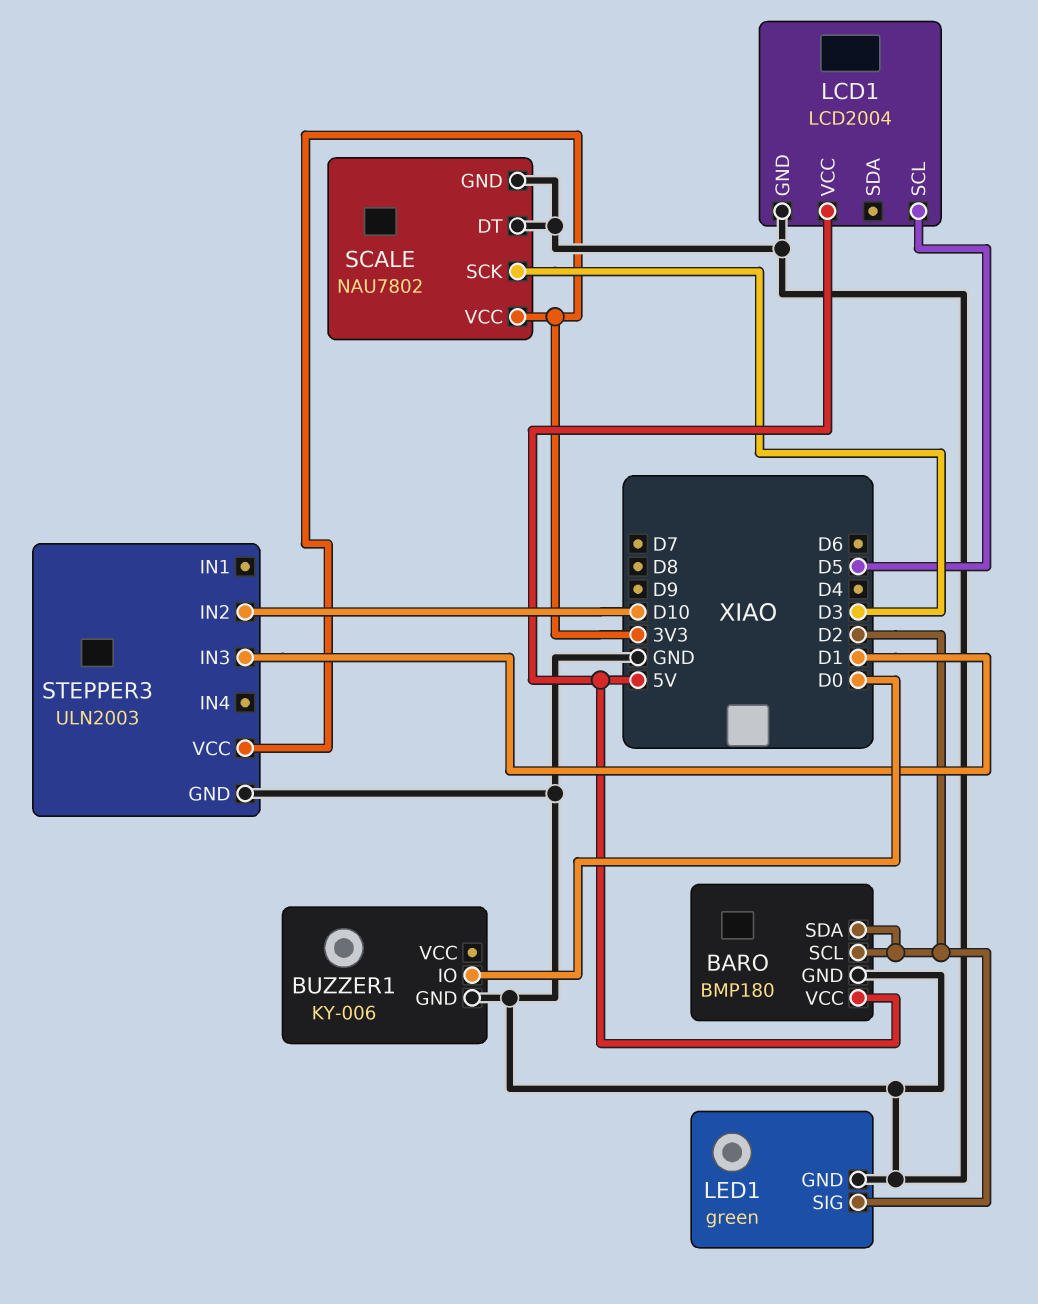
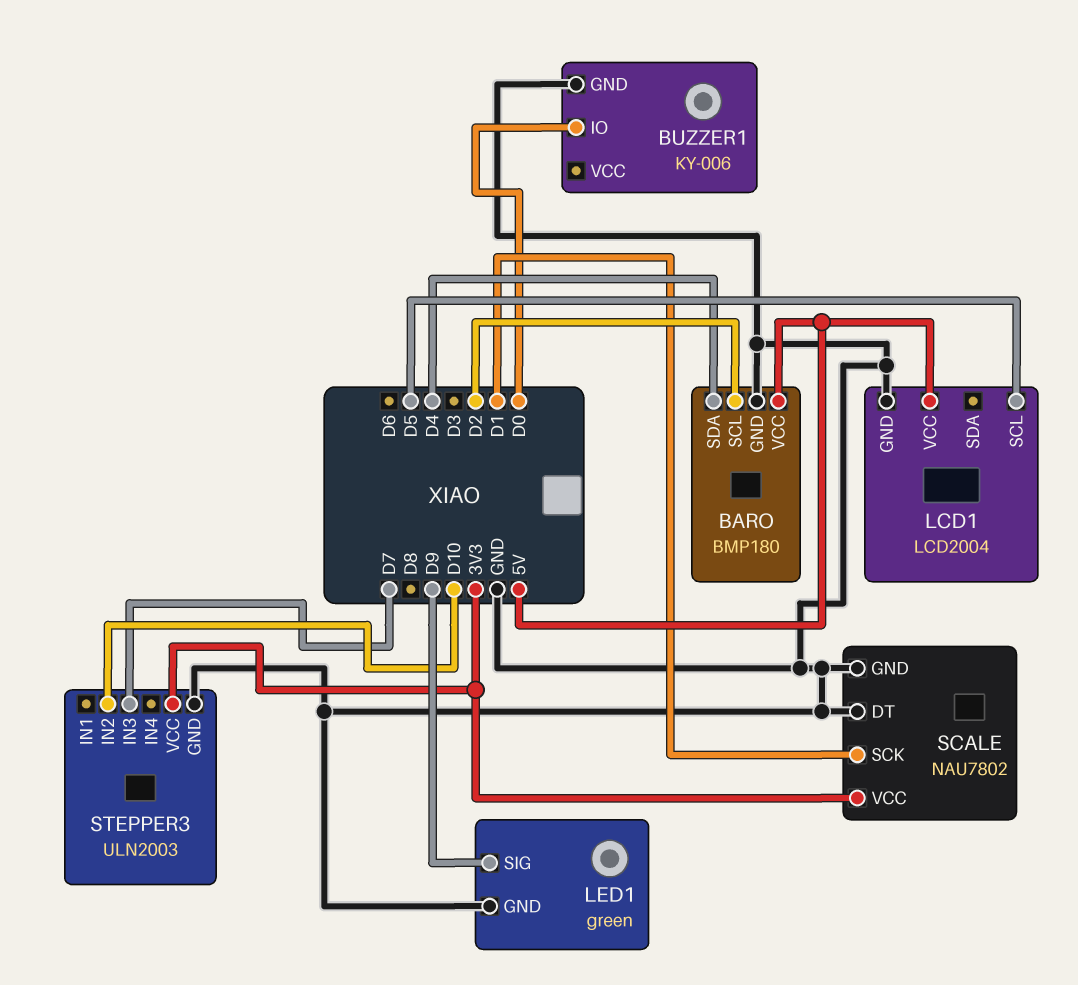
BARO pin SDA: D2 -> D4
LED1 pin SIG: D2 -> D9
SCALE pin SCK: D3 -> D1
STEPPER3 pin IN3: D1 -> D7

